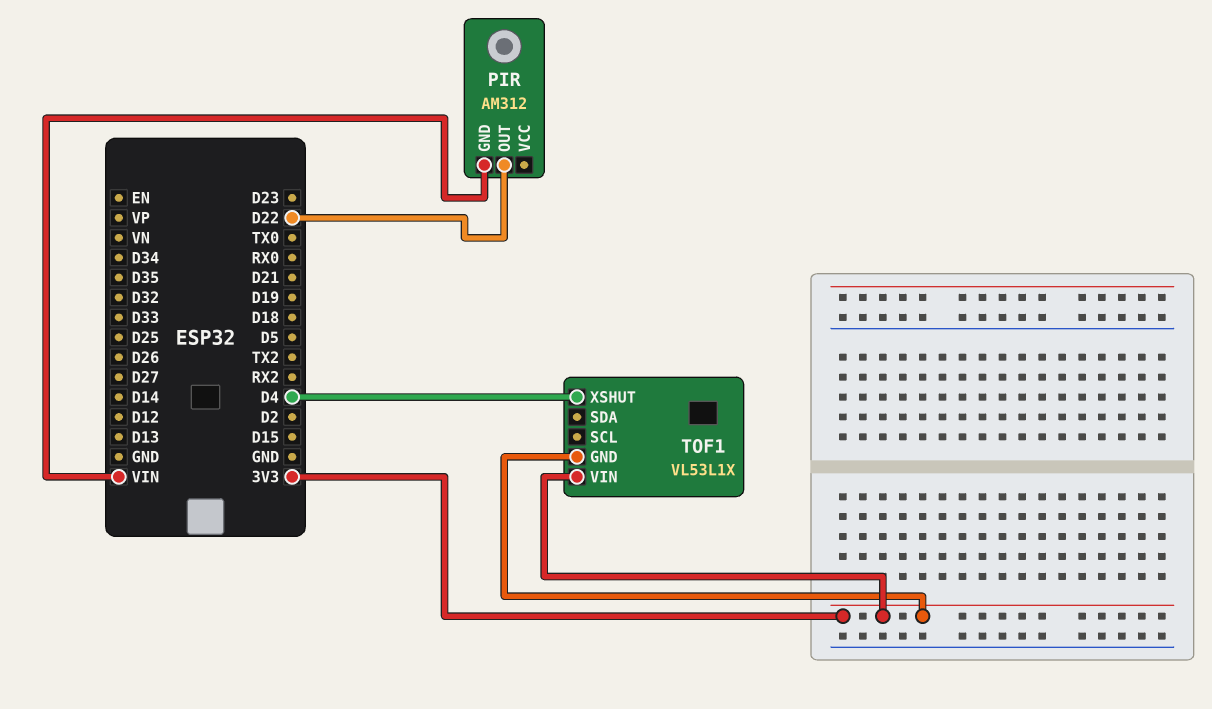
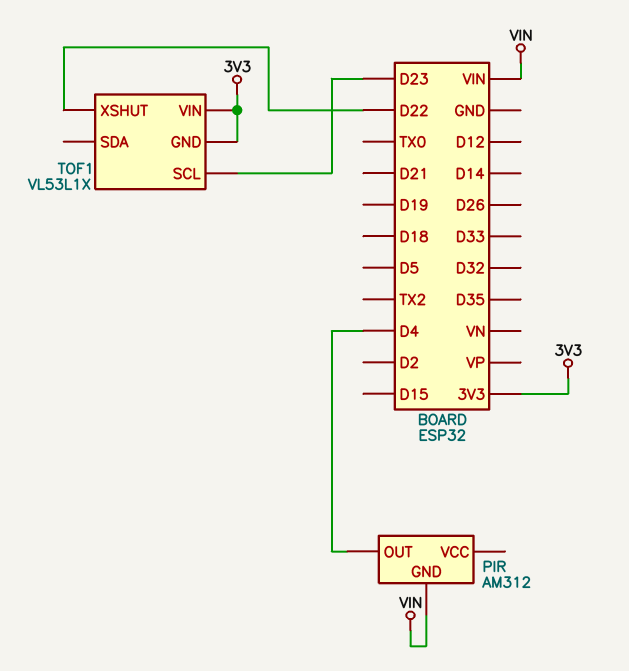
PIR pin OUT: D22 -> D4
TOF1 pin SCL: none -> D23
TOF1 pin XSHUT: D4 -> D22

